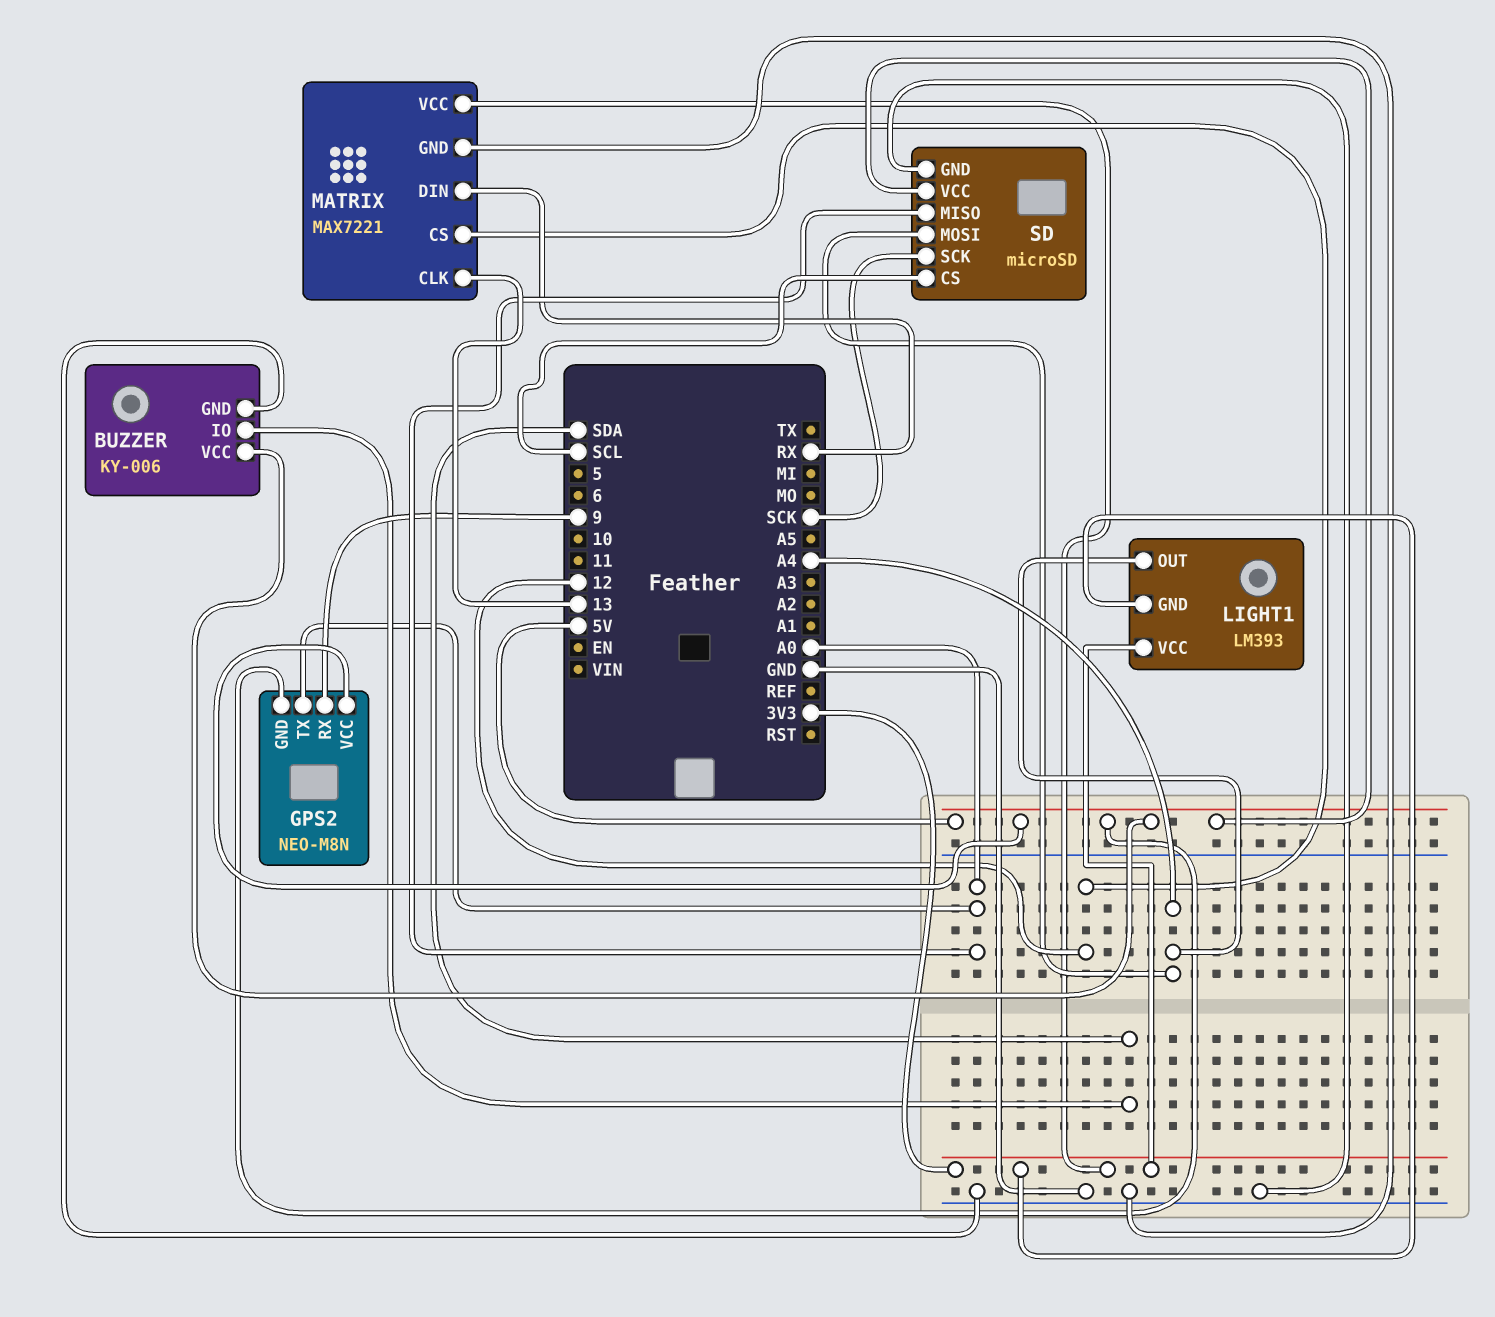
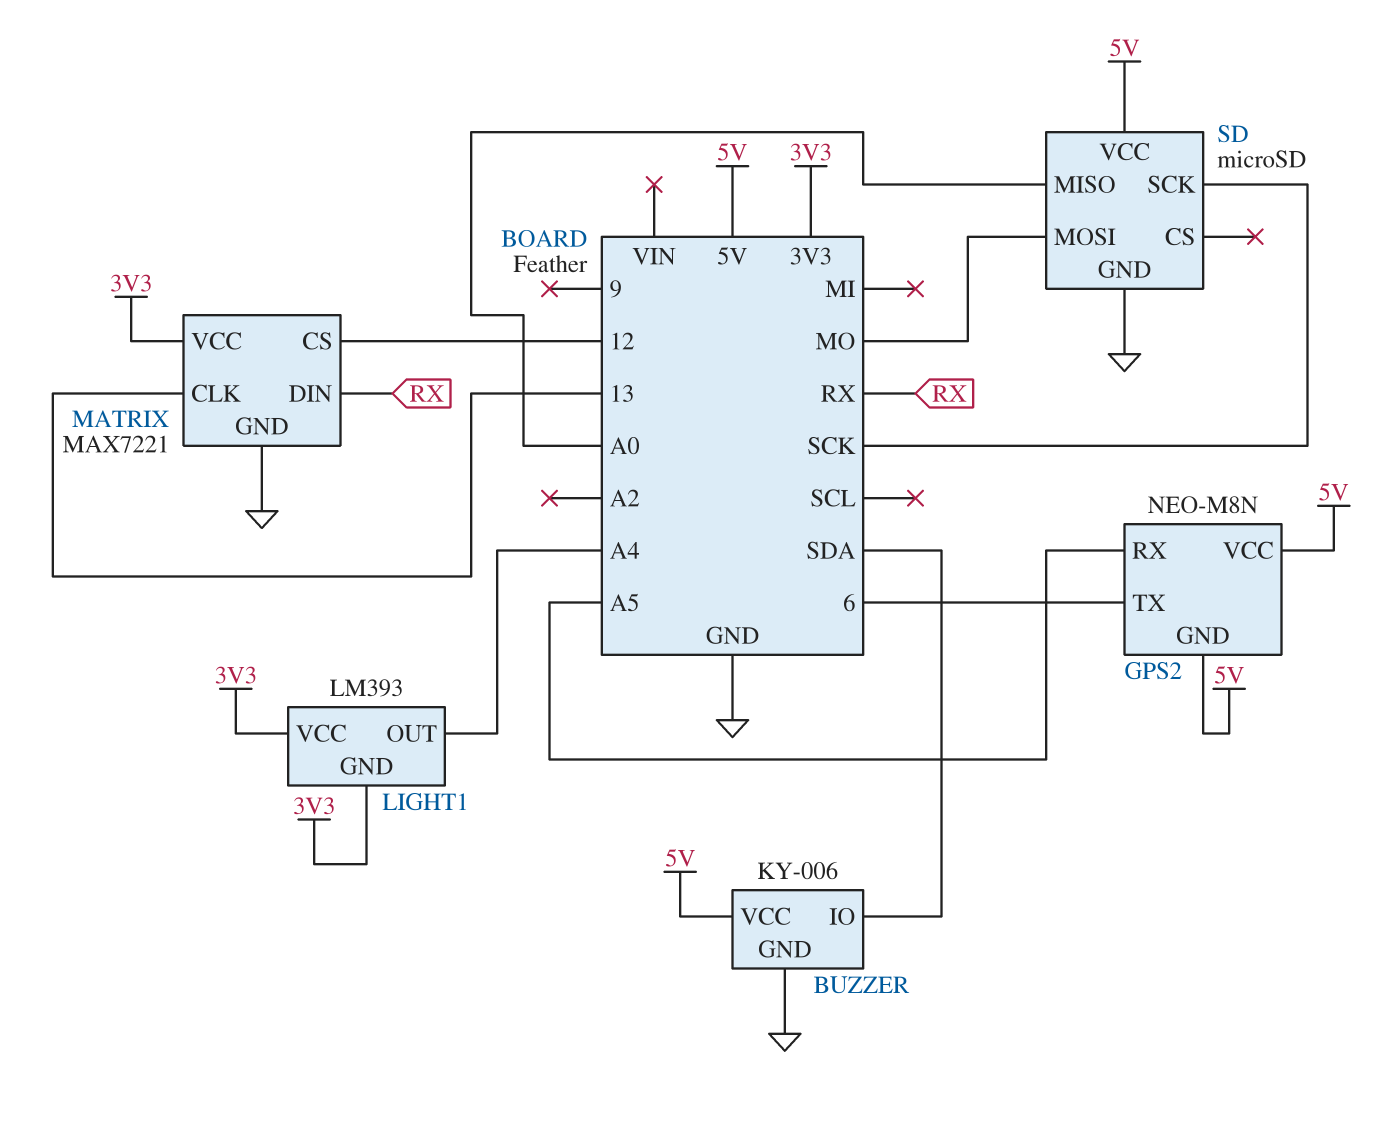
GPS2 pin RX: 9 -> A5
GPS2 pin TX: A0 -> 6
SD pin CS: SCL -> none
SD pin MOSI: A4 -> MO

